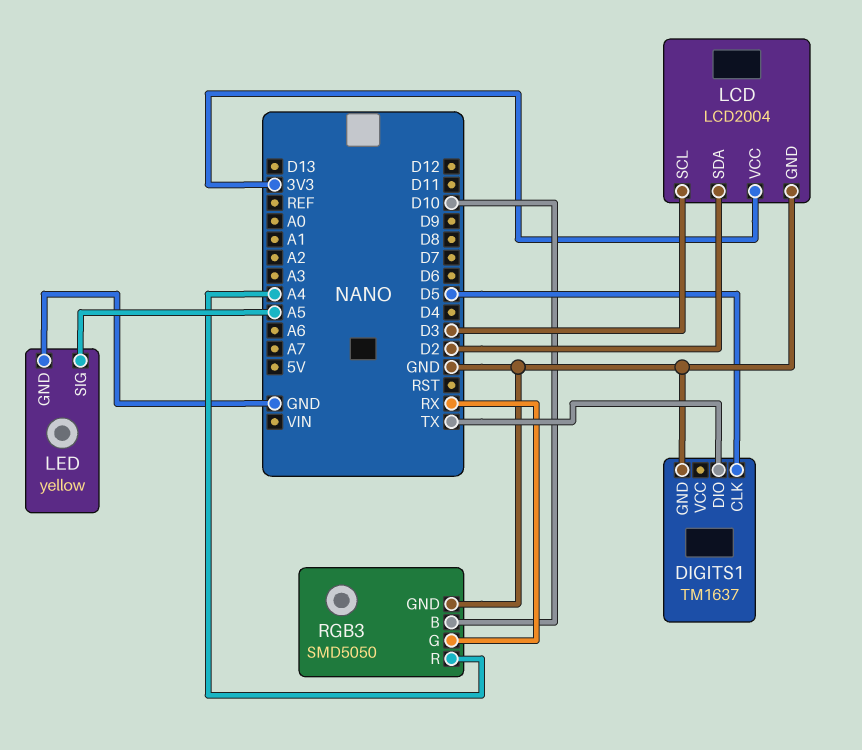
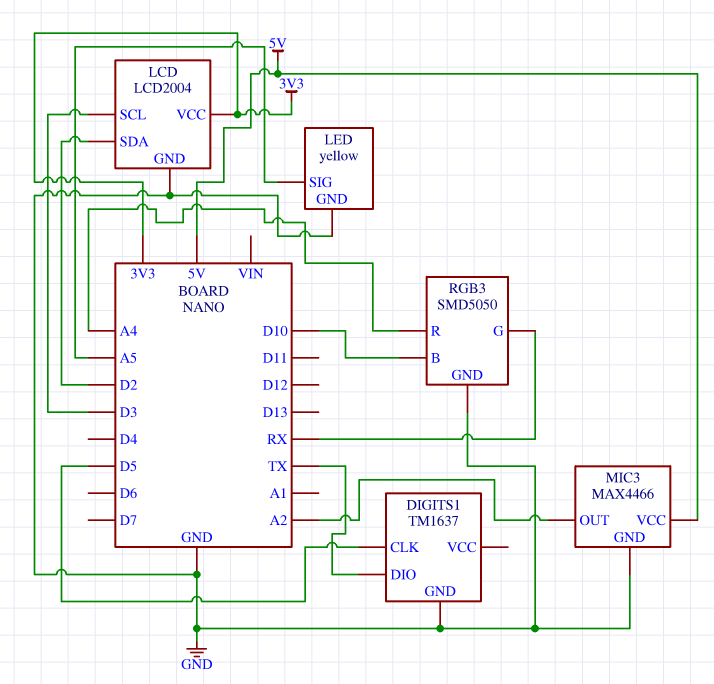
MIC3: none -> MAX4466
MIC3 pin GND: none -> GND
MIC3 pin OUT: none -> A2
MIC3 pin VCC: none -> 5V

